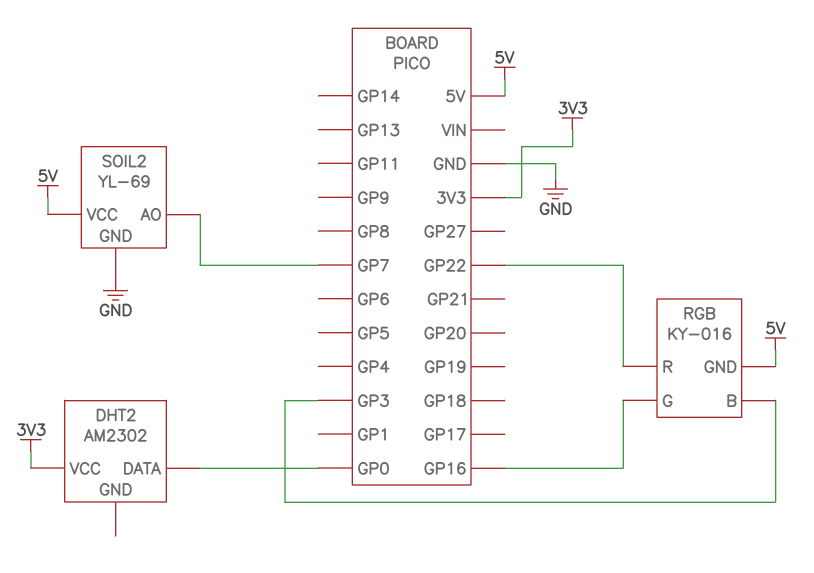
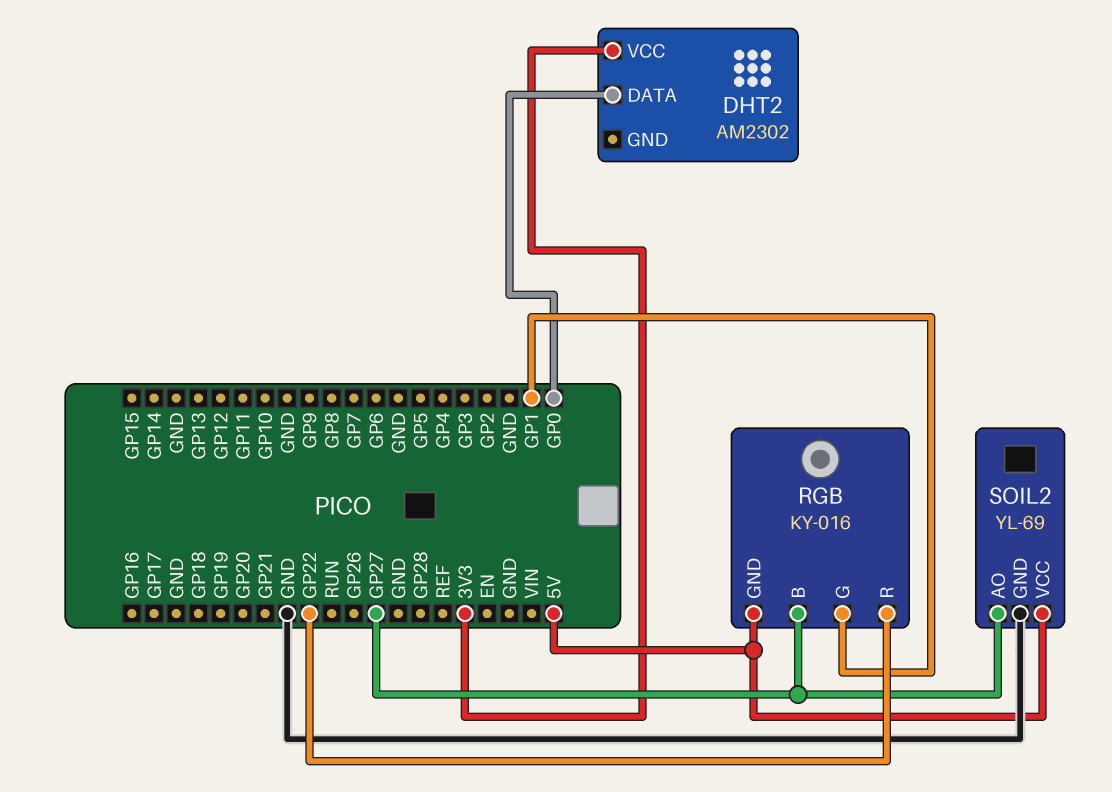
RGB pin B: GP3 -> GP27
RGB pin G: GP16 -> GP1
SOIL2 pin AO: GP7 -> GP27

